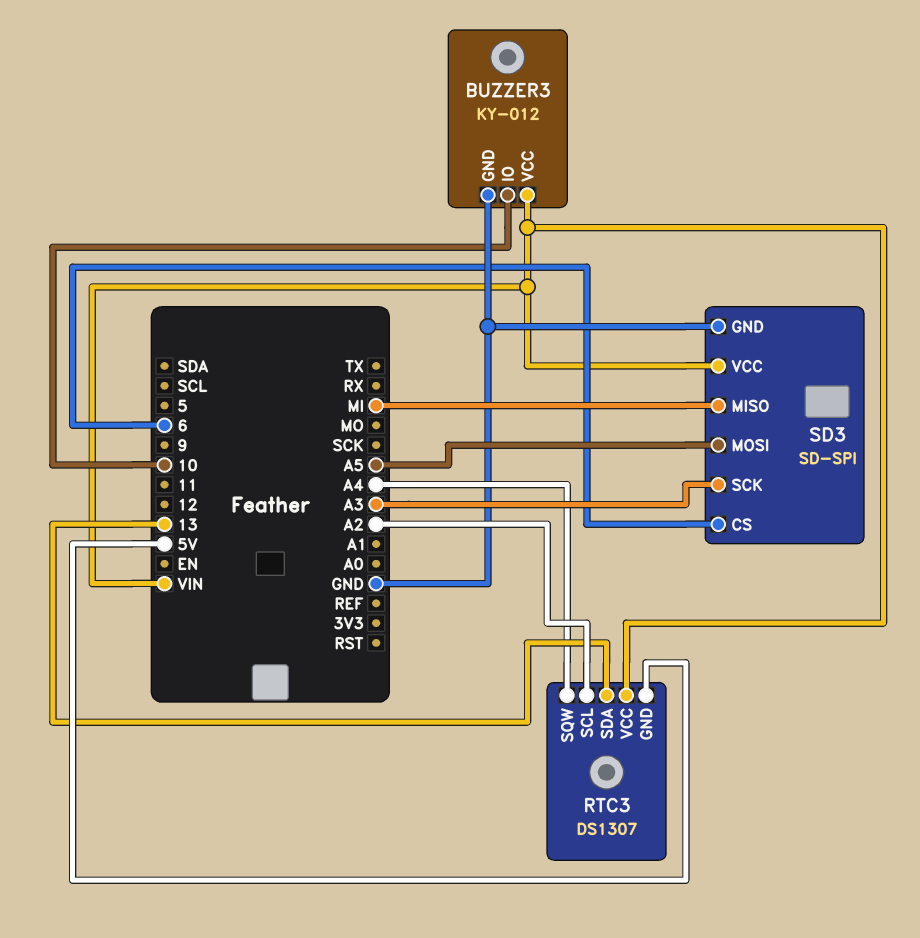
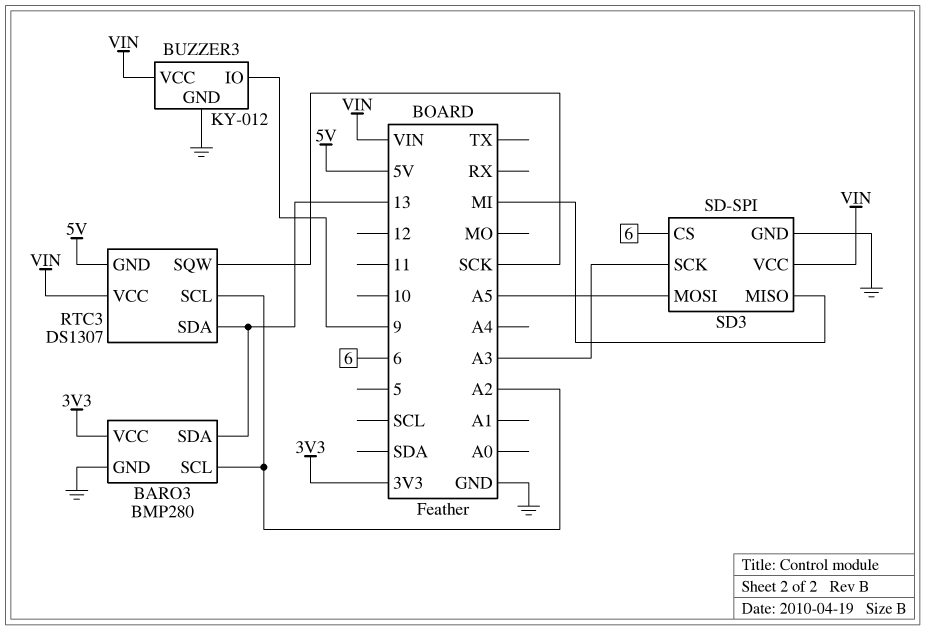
BARO3: none -> BMP280
BARO3 pin GND: none -> GND
BARO3 pin SCL: none -> A2
BARO3 pin SDA: none -> 13
BARO3 pin VCC: none -> 3V3
BUZZER3 pin IO: 10 -> 9
RTC3 pin SQW: A4 -> SCK

